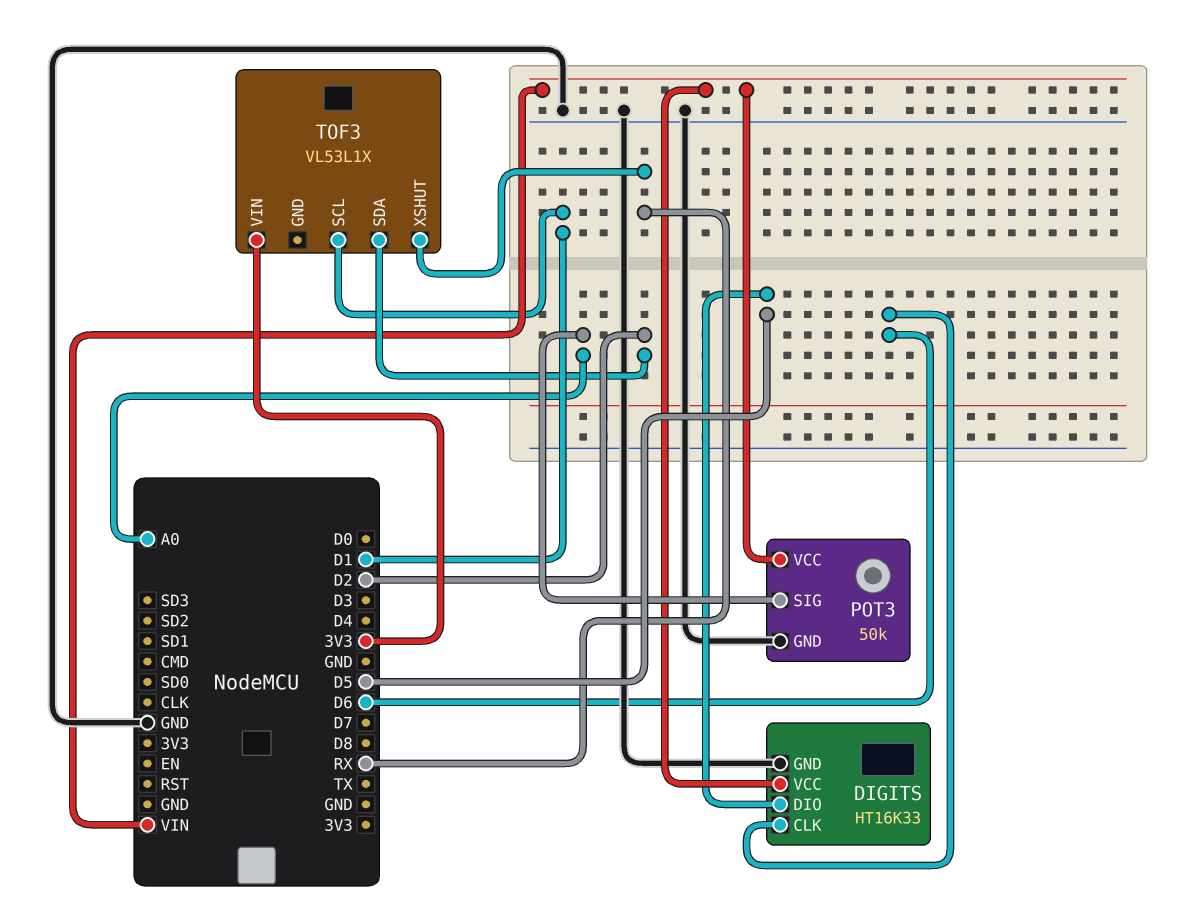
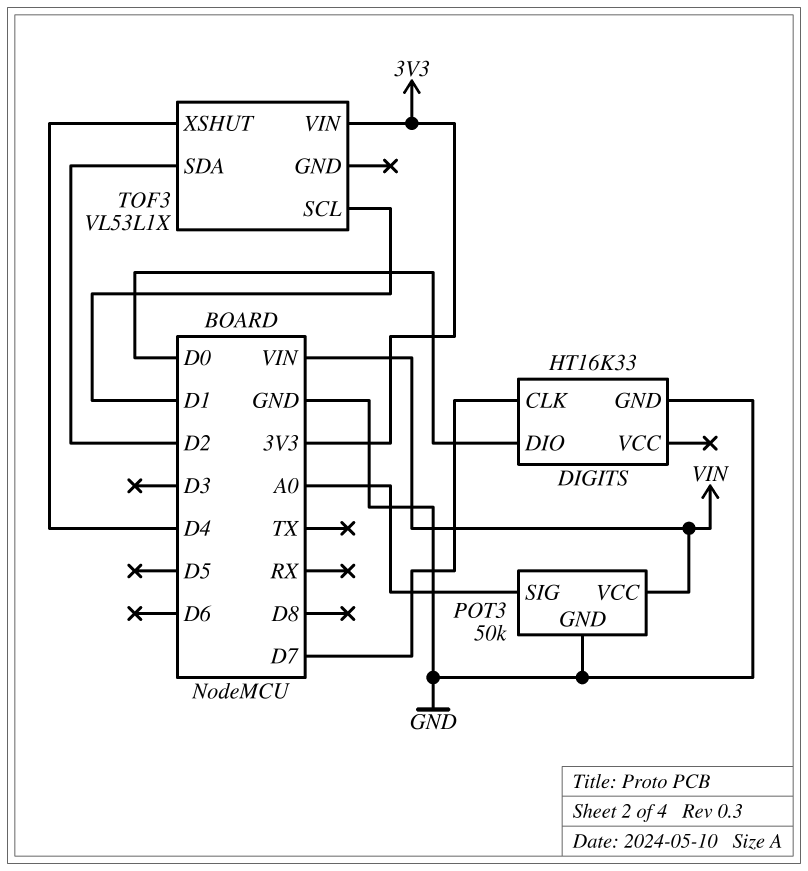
DIGITS pin CLK: D6 -> D7
DIGITS pin DIO: D5 -> D0
DIGITS pin VCC: VIN -> none
TOF3 pin XSHUT: RX -> D4

